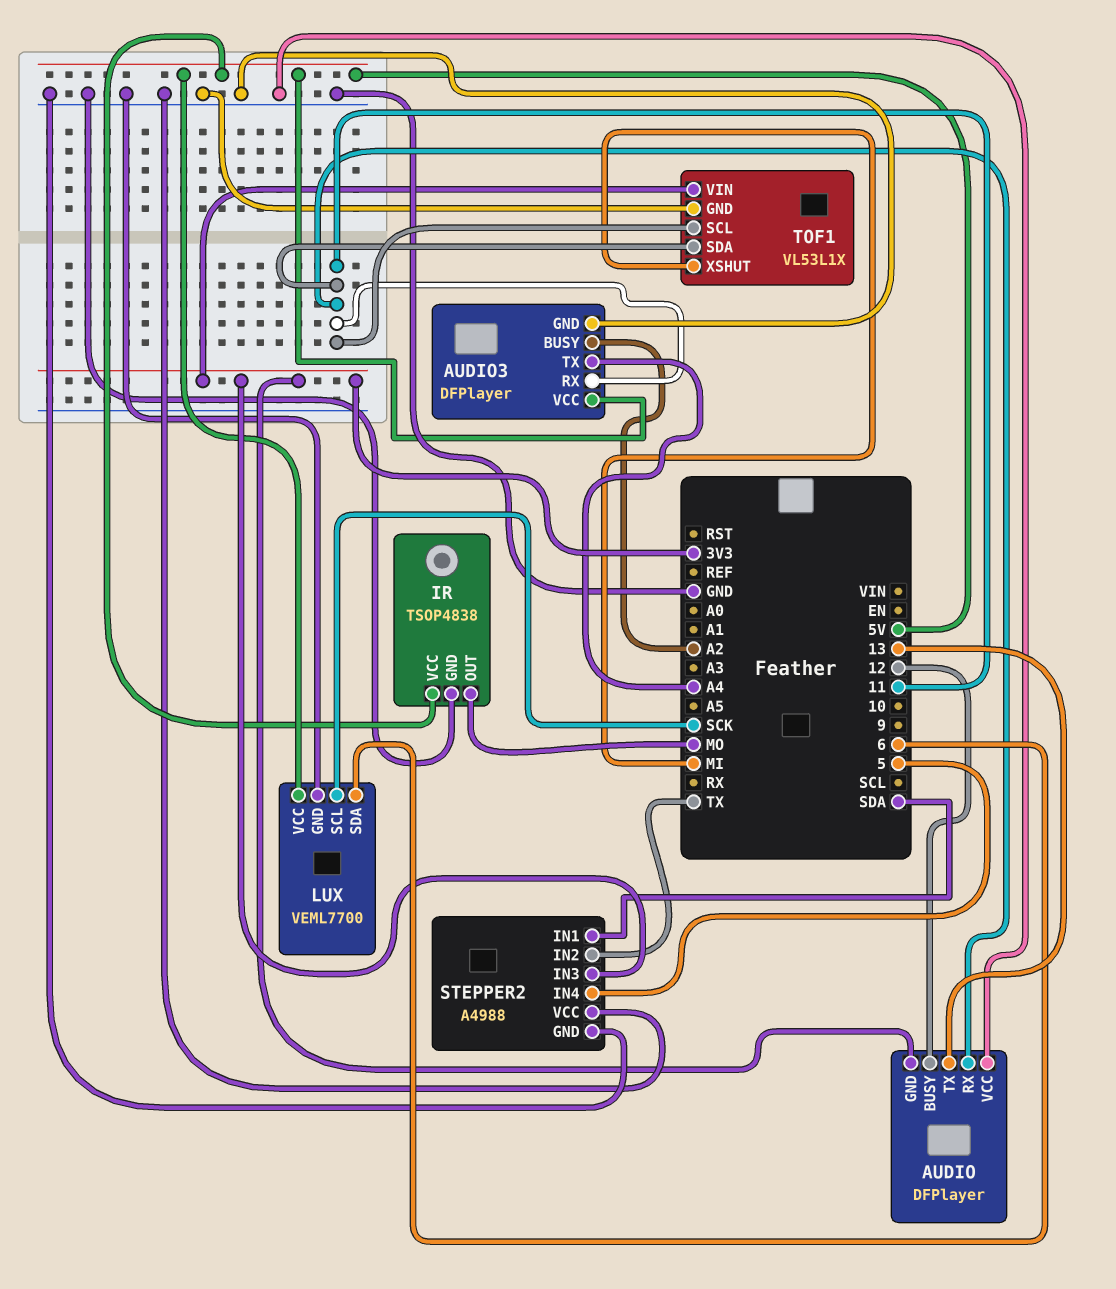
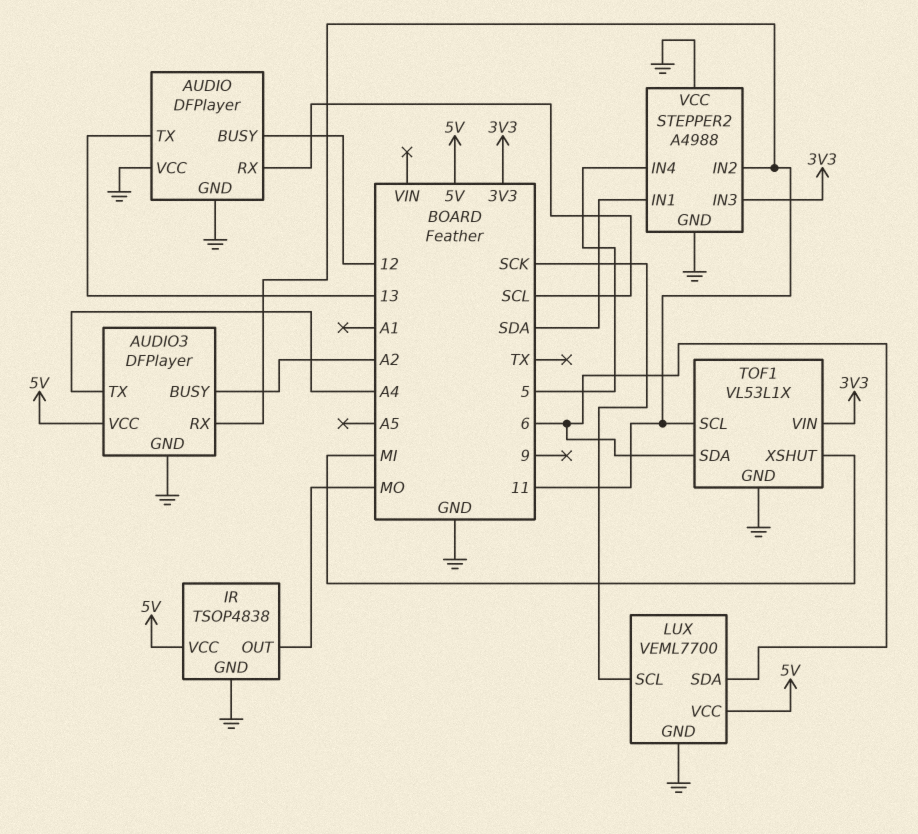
AUDIO pin GND: 3V3 -> GND
AUDIO pin RX: 11 -> SCL
STEPPER2 pin IN2: TX -> 11
TOF1 pin SDA: 11 -> 6

